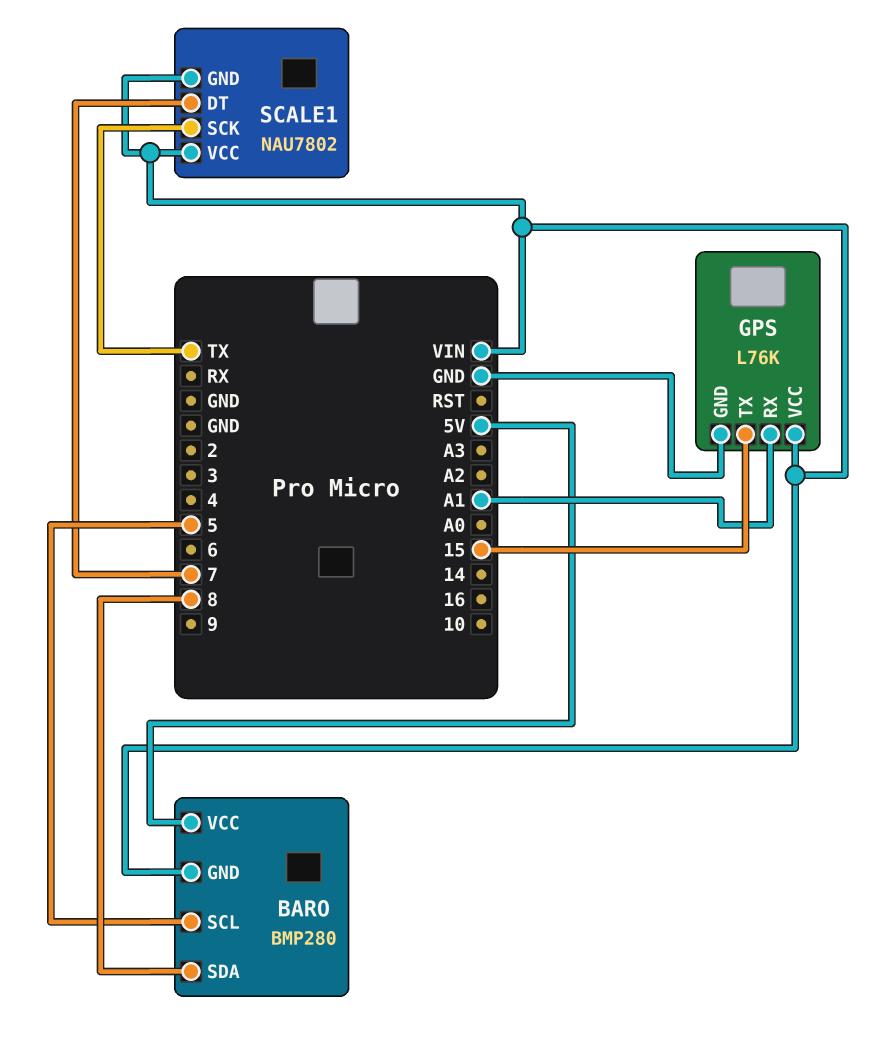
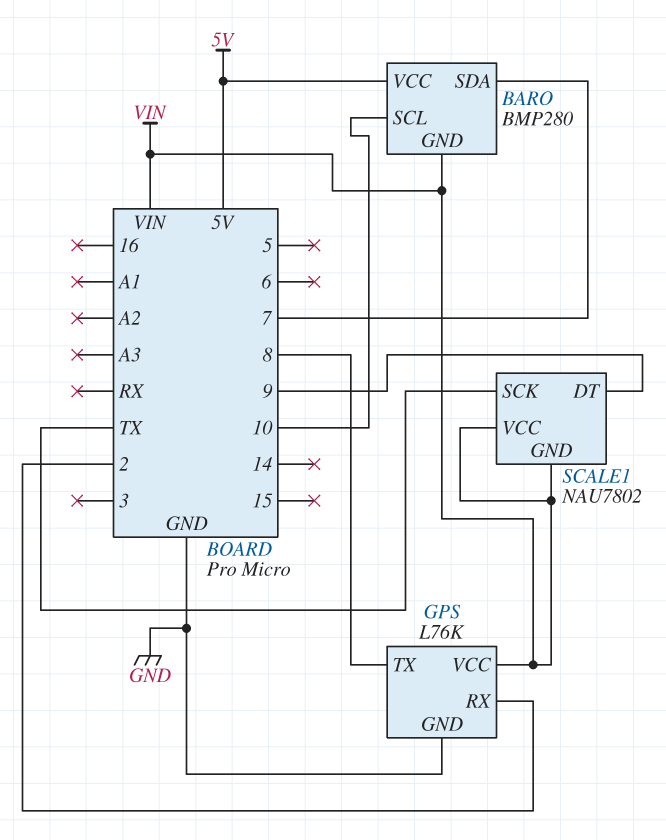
BARO pin SCL: 5 -> 10
BARO pin SDA: 8 -> 7
GPS pin RX: A1 -> 2
GPS pin TX: 15 -> 8
SCALE1 pin DT: 7 -> 9

